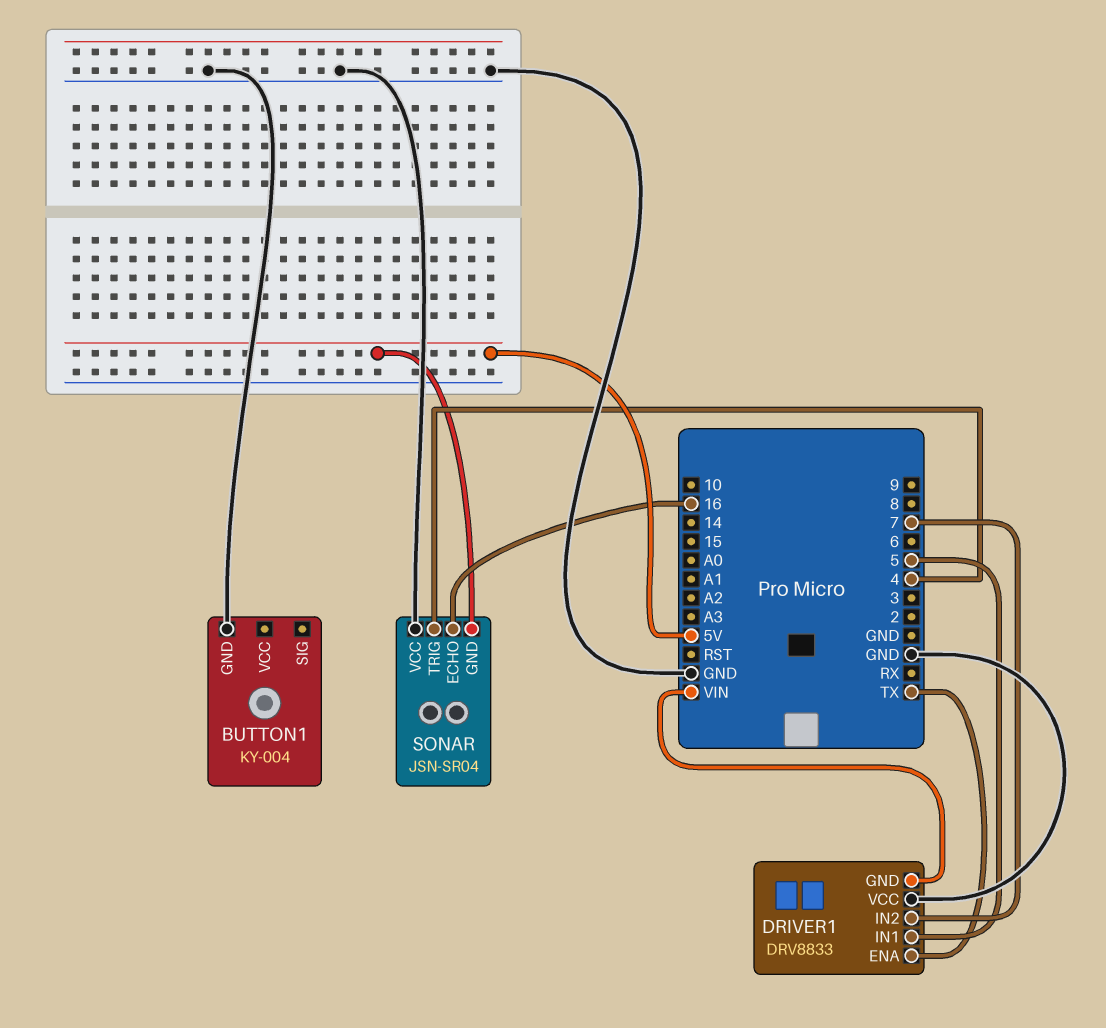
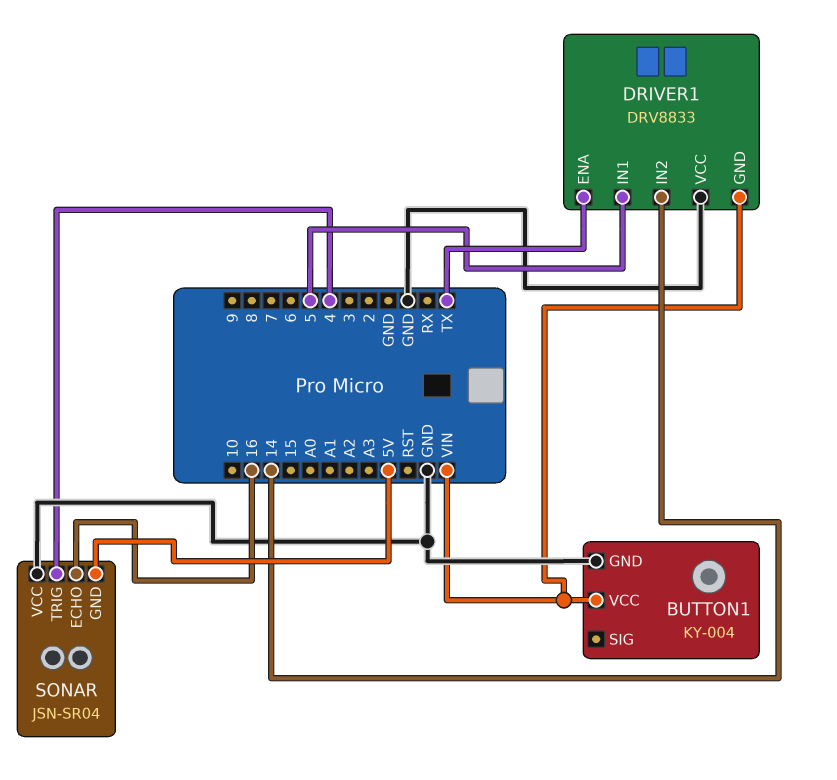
BUTTON1 pin VCC: none -> VIN
DRIVER1 pin IN2: 7 -> 14

